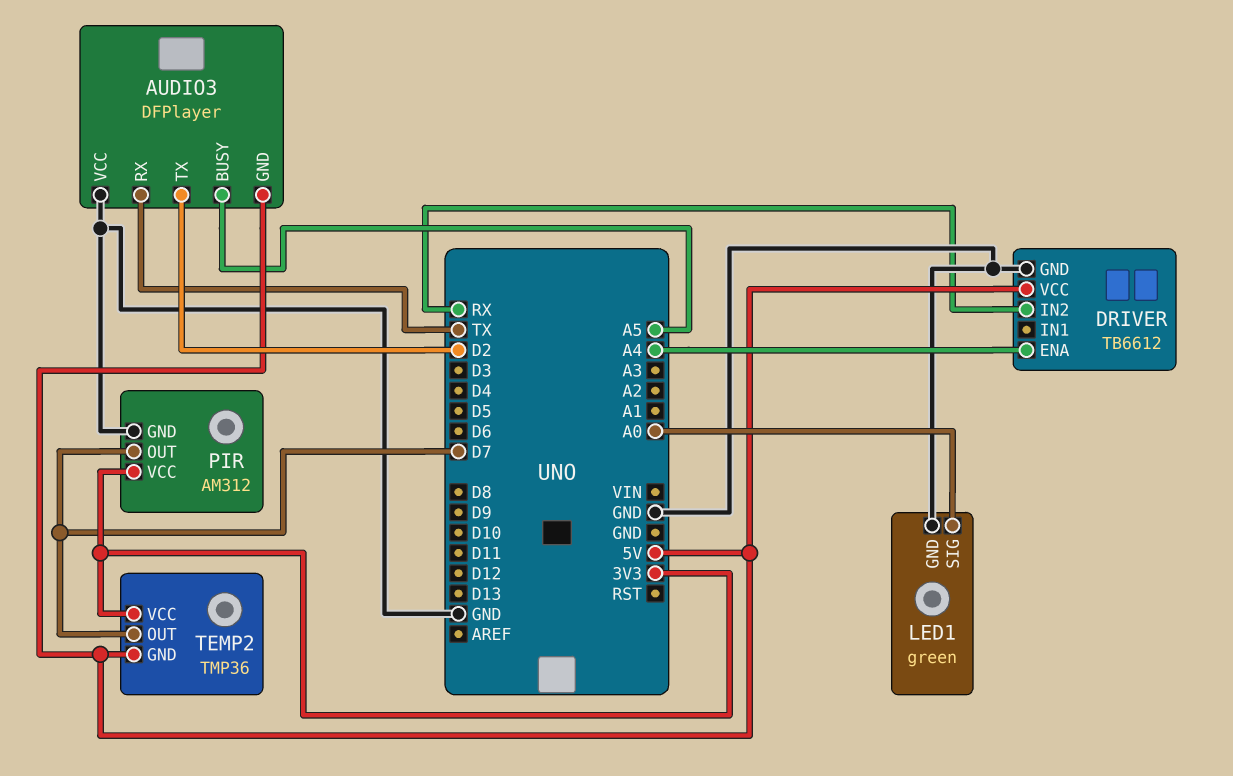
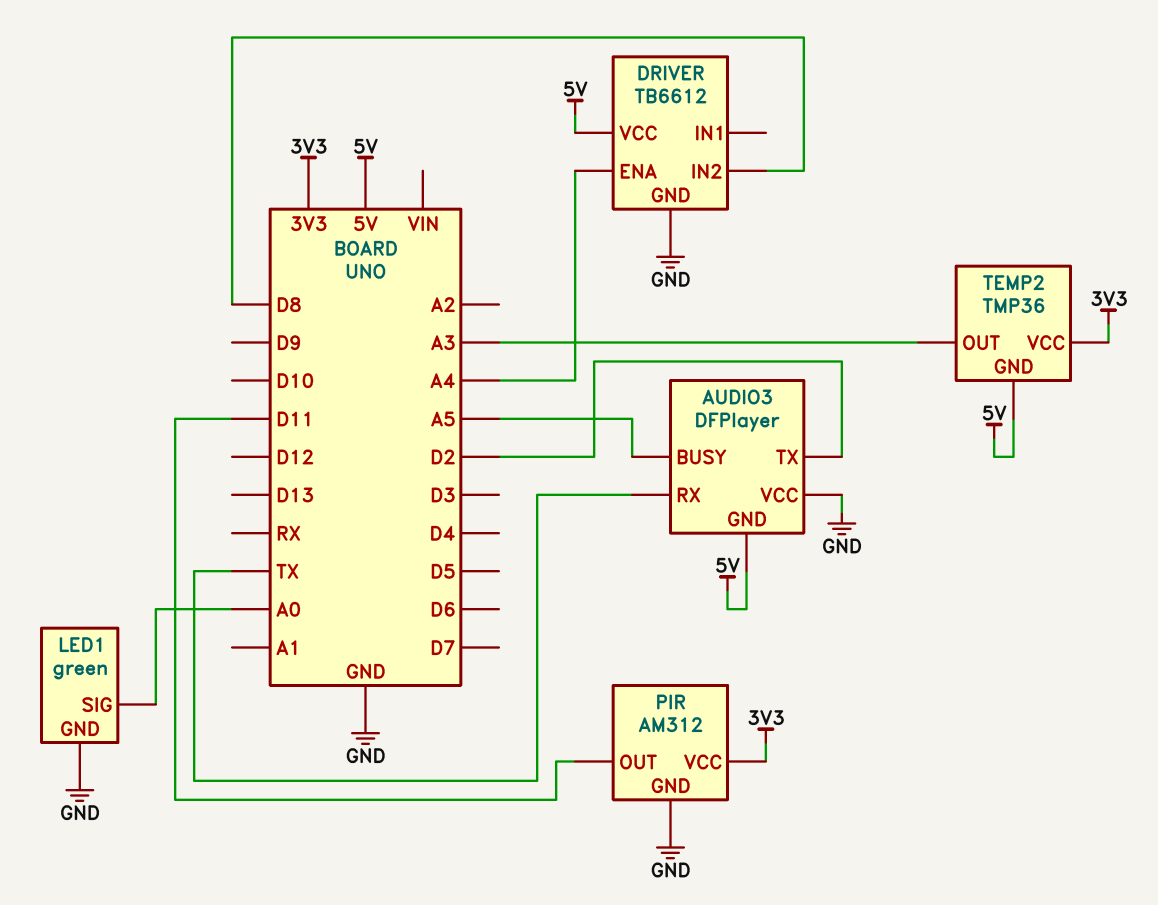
DRIVER pin IN2: RX -> D8
PIR pin OUT: D7 -> D11
TEMP2 pin OUT: D7 -> A3

